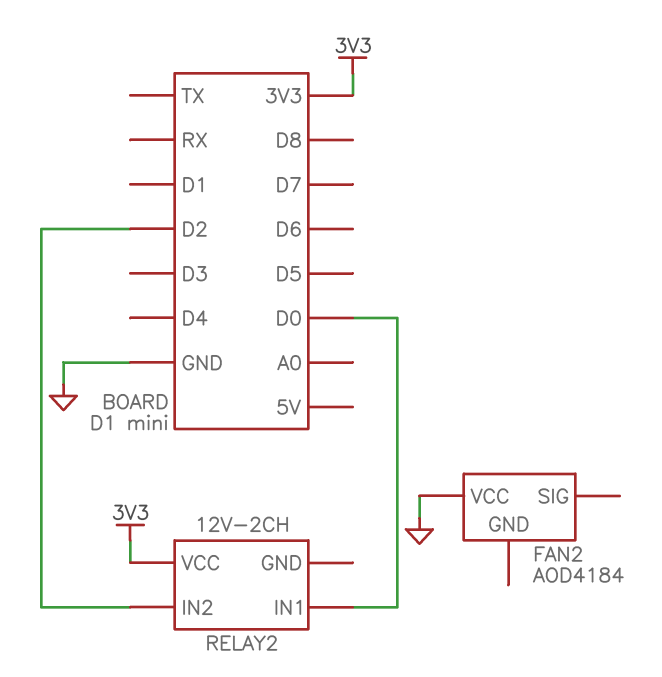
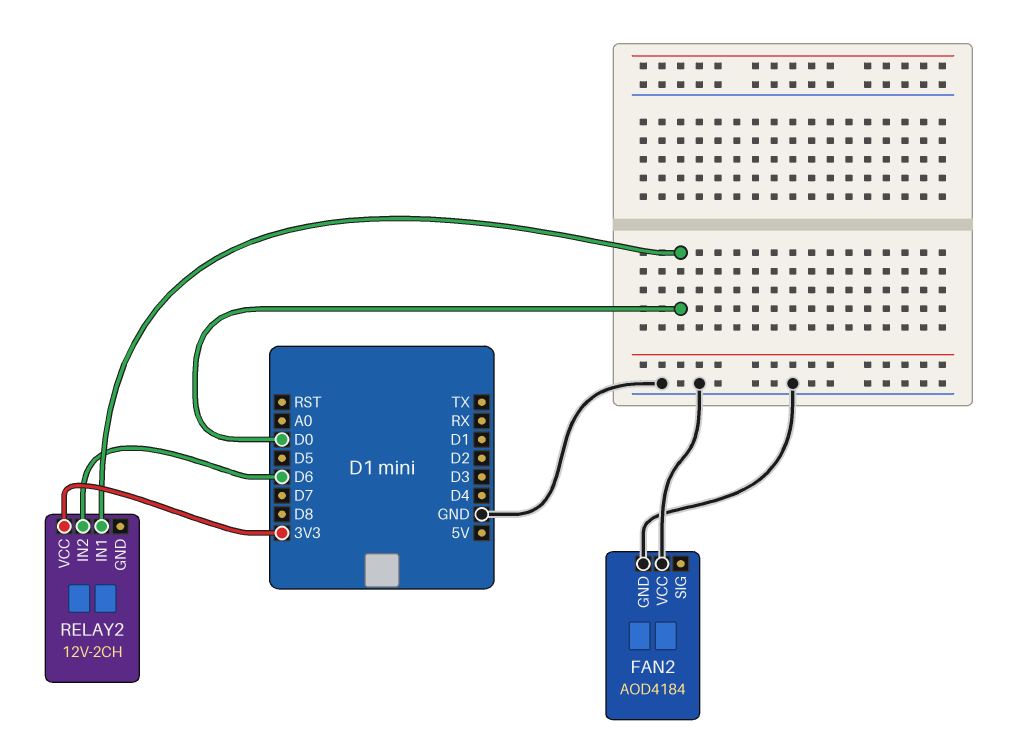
FAN2 pin GND: none -> GND
RELAY2 pin IN2: D2 -> D6

